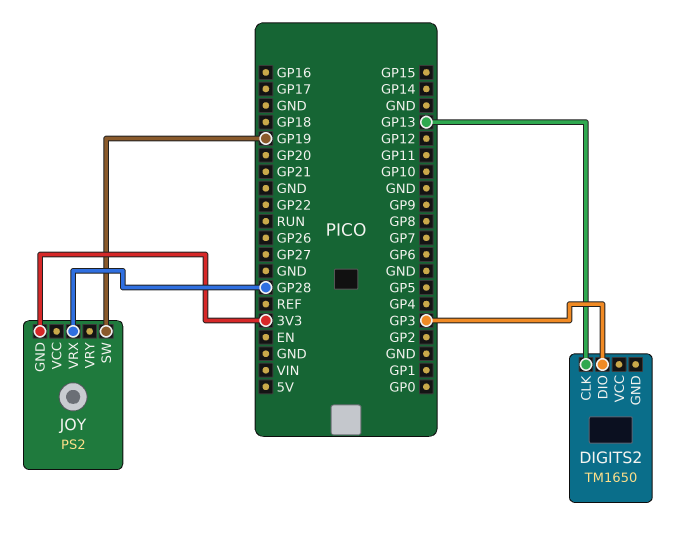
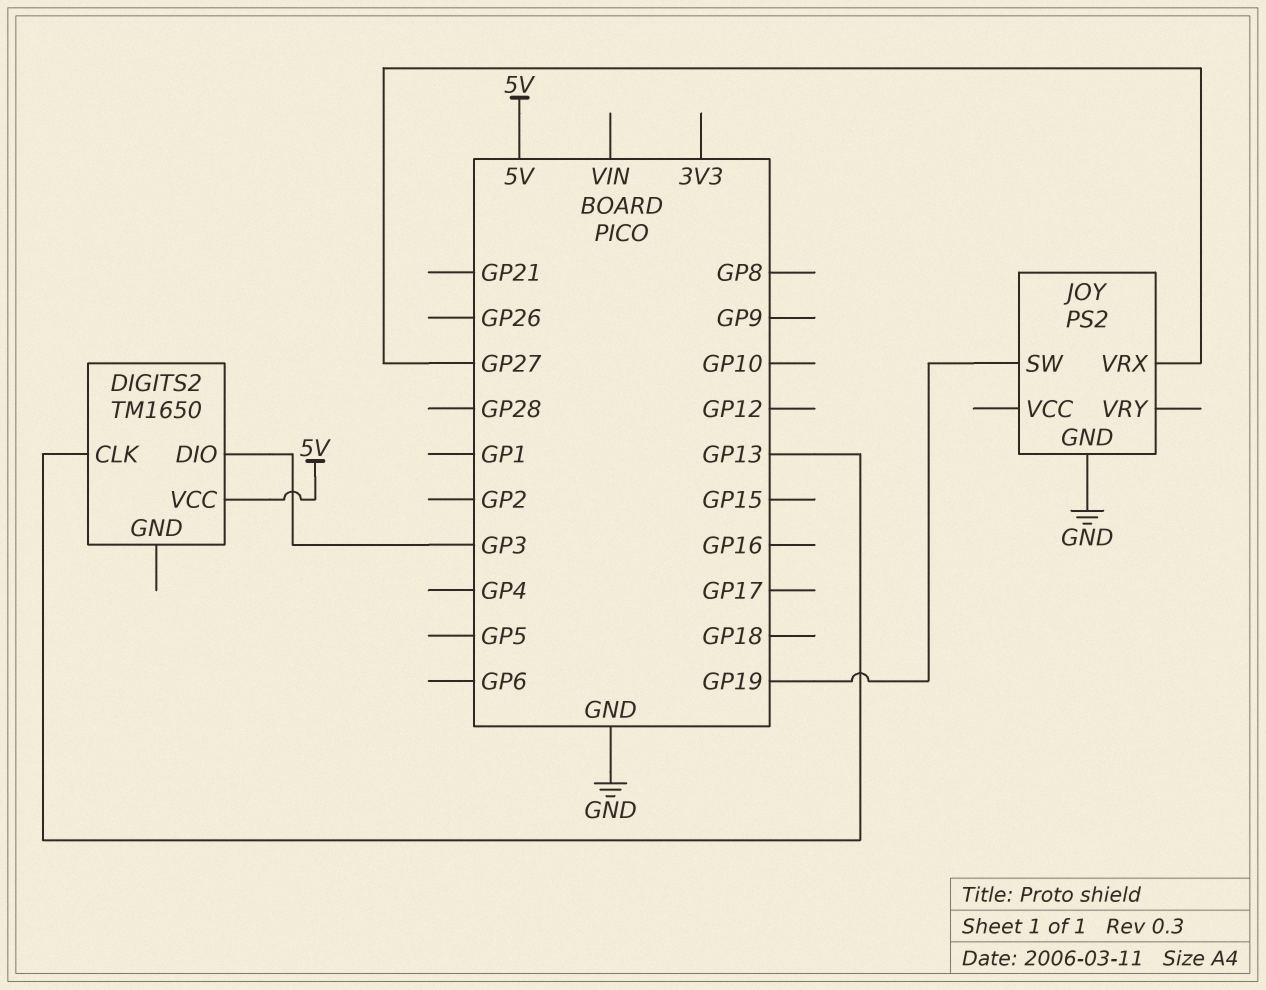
DIGITS2 pin VCC: none -> 5V
JOY pin GND: 3V3 -> GND
JOY pin VRX: GP28 -> GP27

